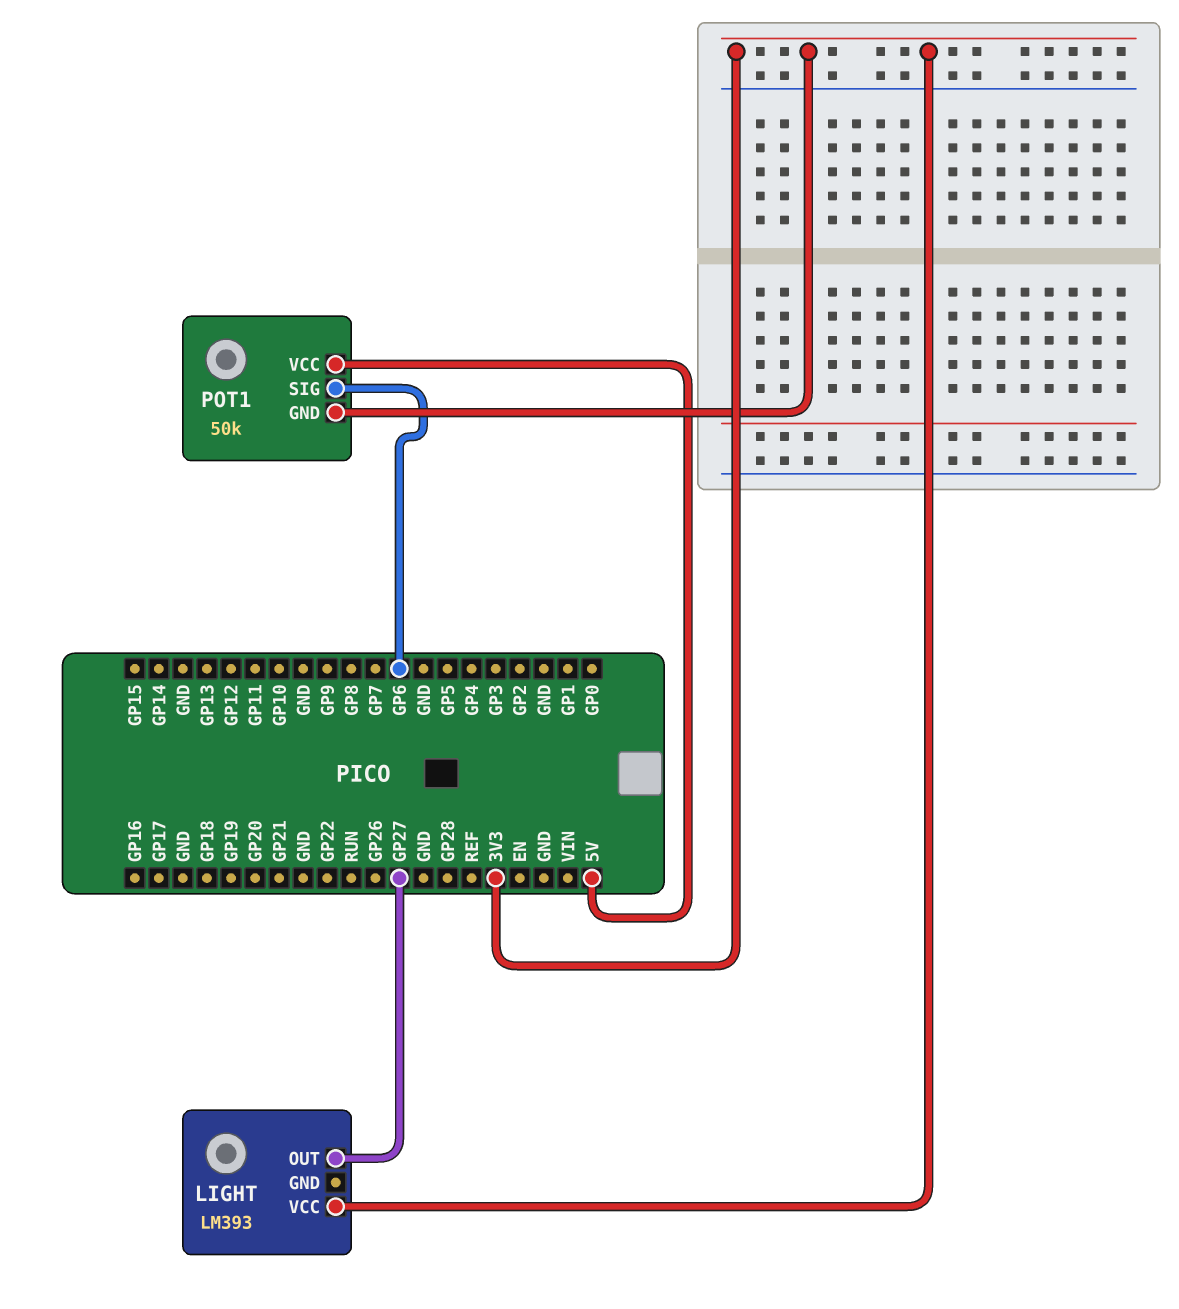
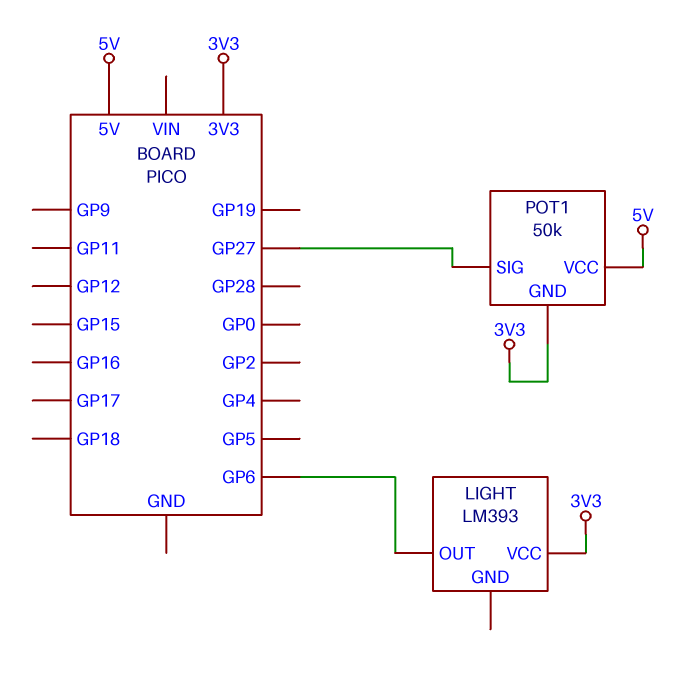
LIGHT pin OUT: GP27 -> GP6
POT1 pin SIG: GP6 -> GP27

